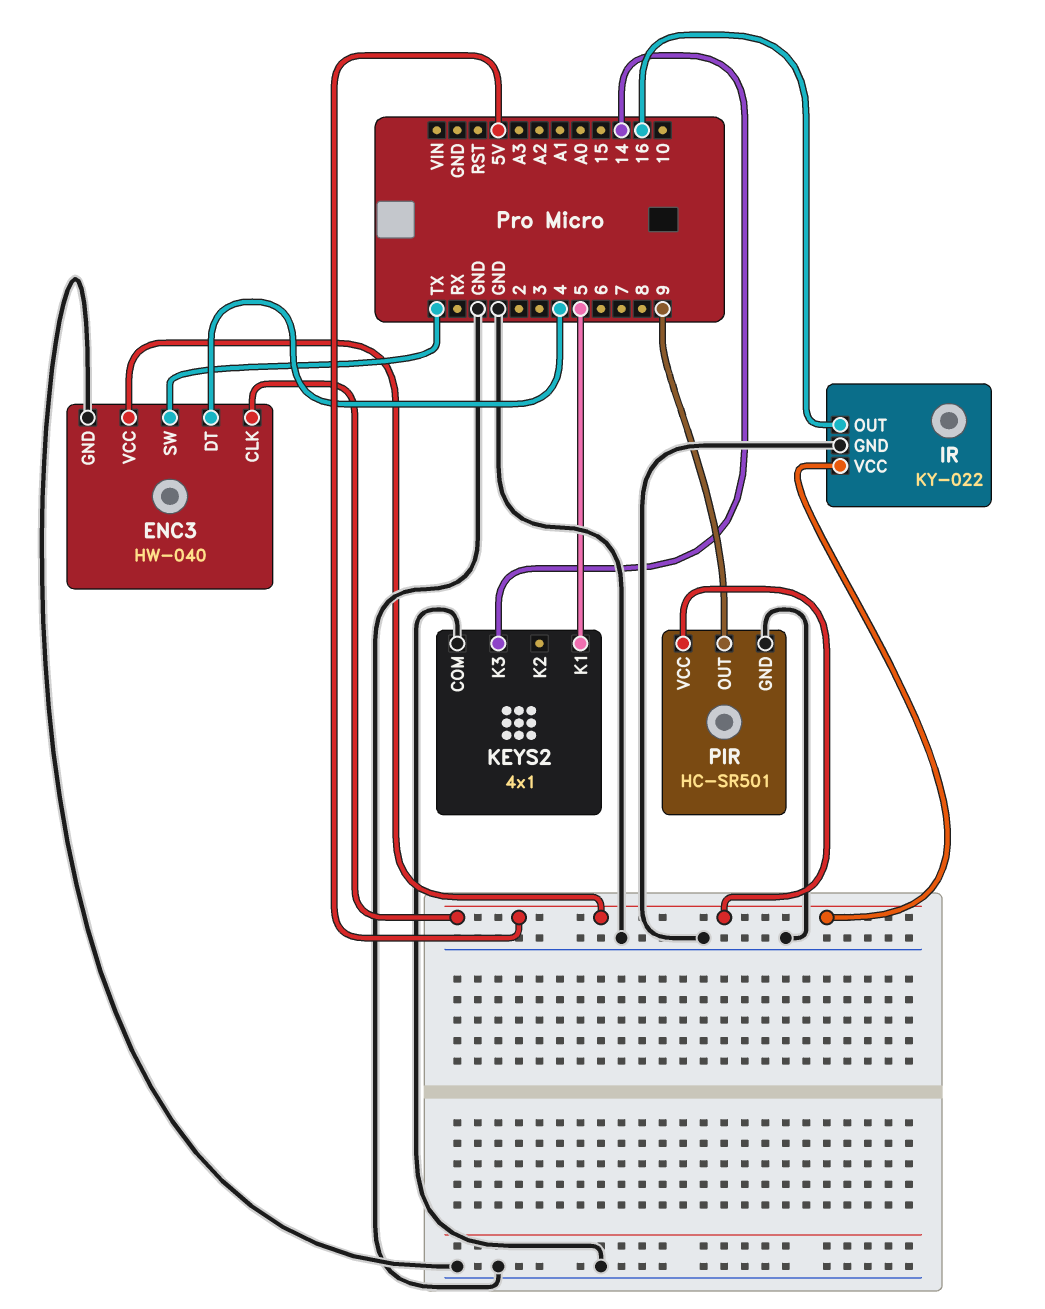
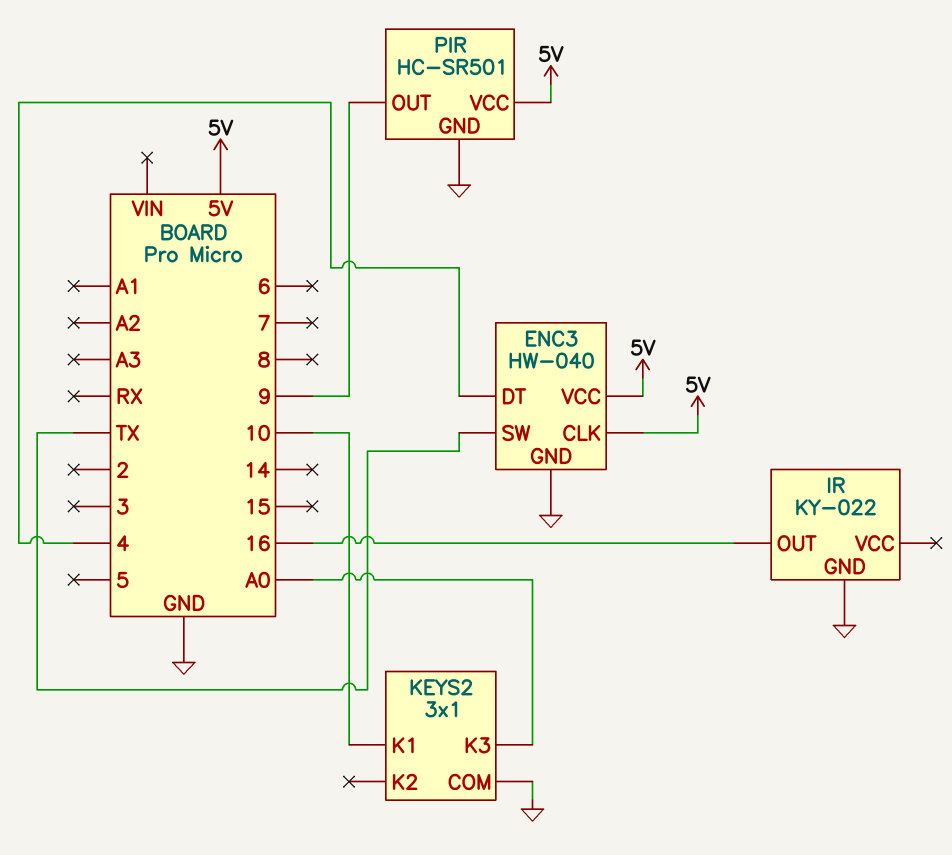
IR pin VCC: 5V -> none
KEYS2: 4x1 -> 3x1
KEYS2 pin K1: 5 -> 10
KEYS2 pin K3: 14 -> A0

